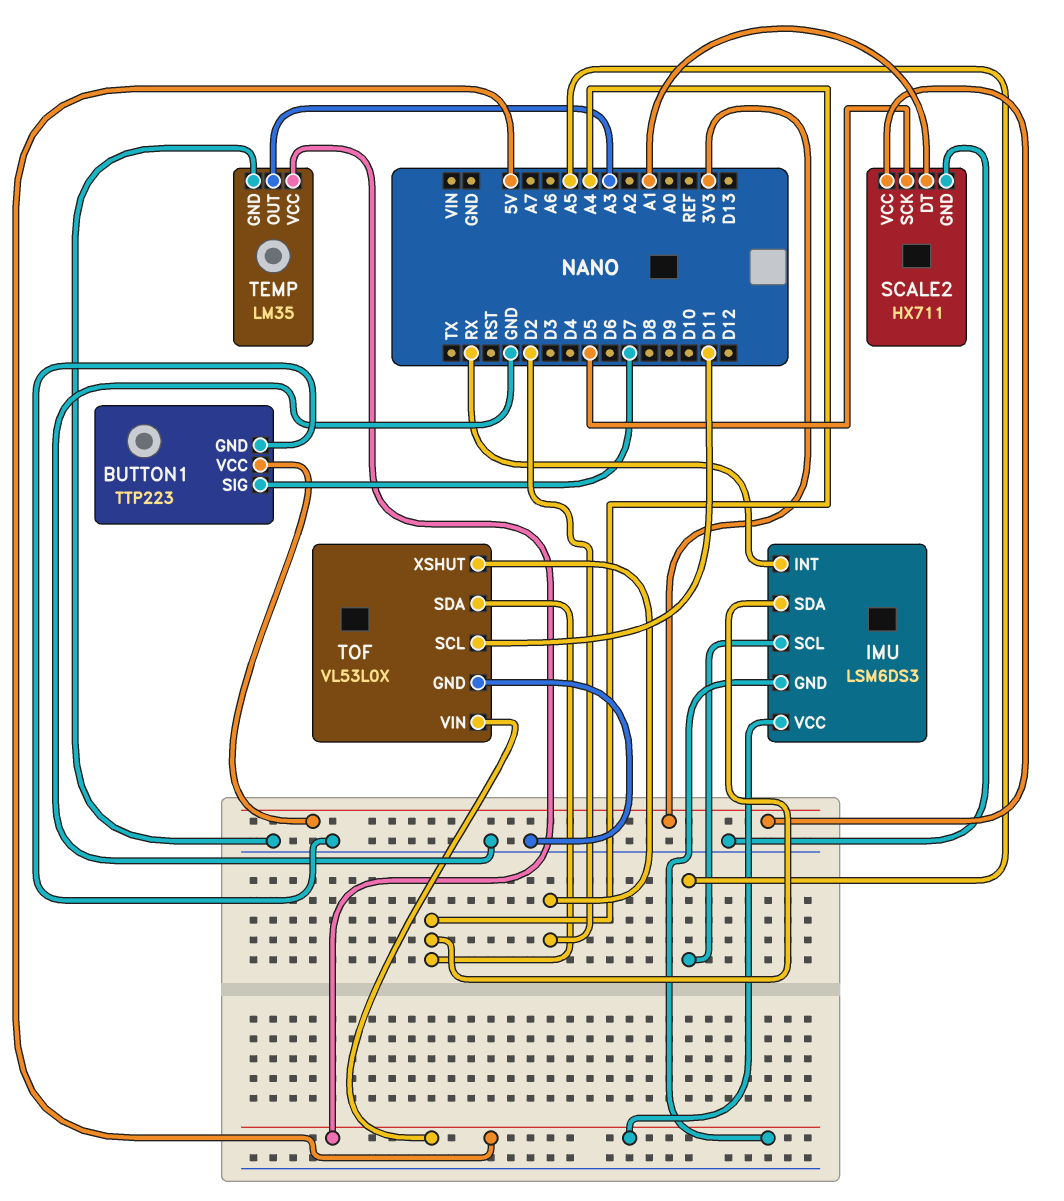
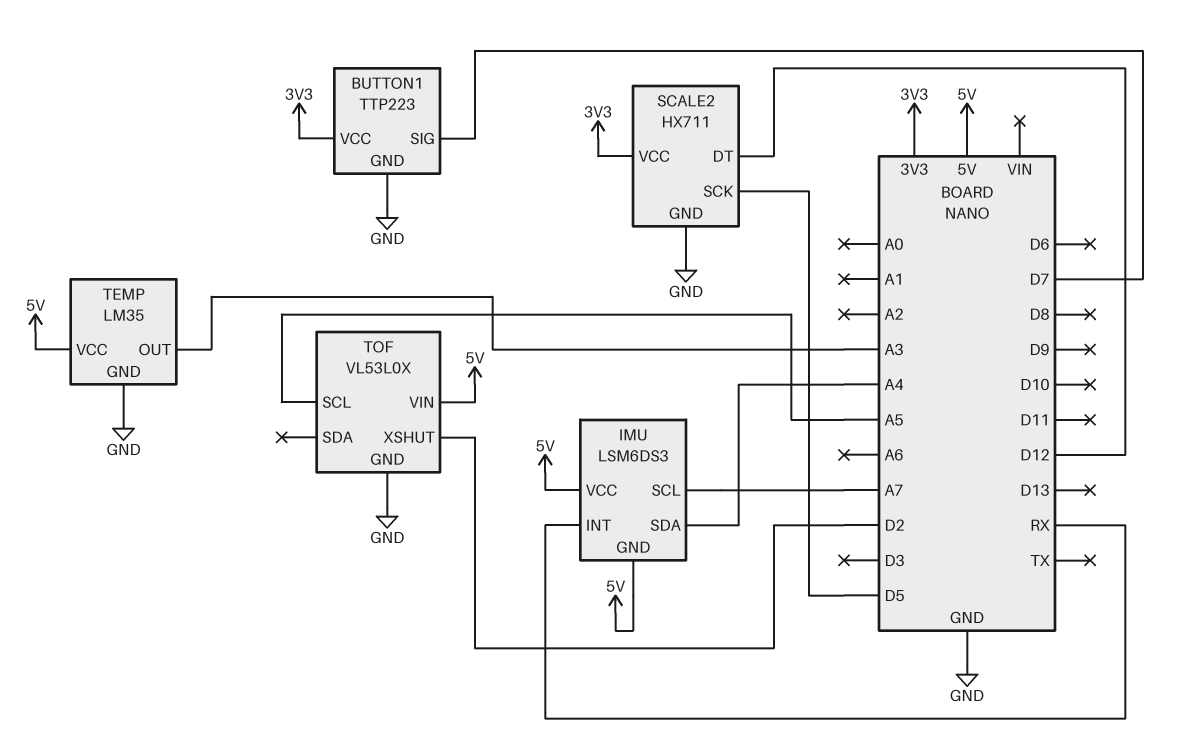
IMU pin SCL: A5 -> A7
SCALE2 pin DT: A1 -> D12
TOF pin SCL: D11 -> A5
TOF pin SDA: A4 -> none

